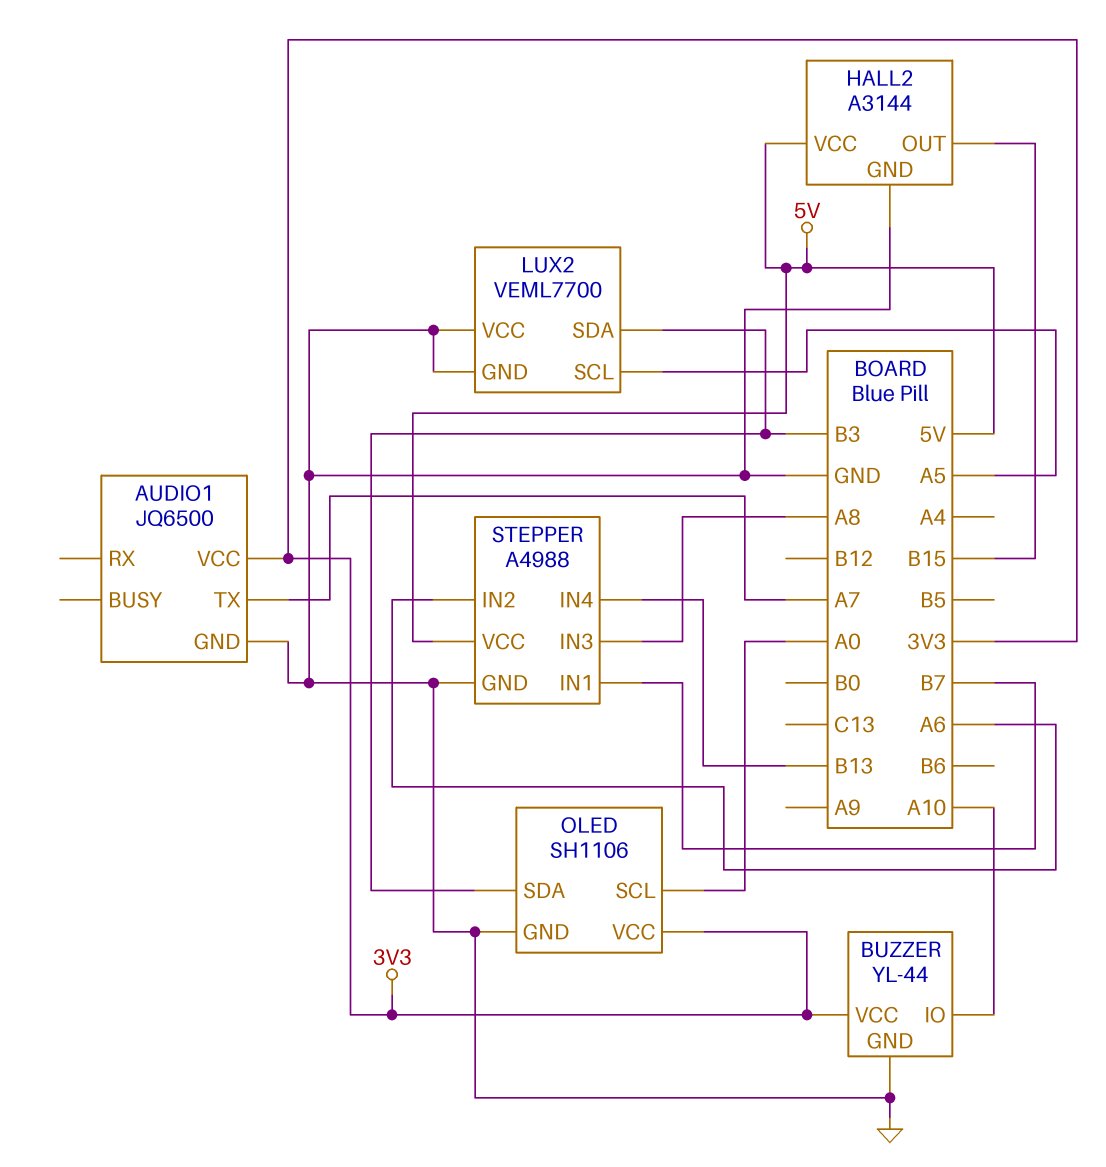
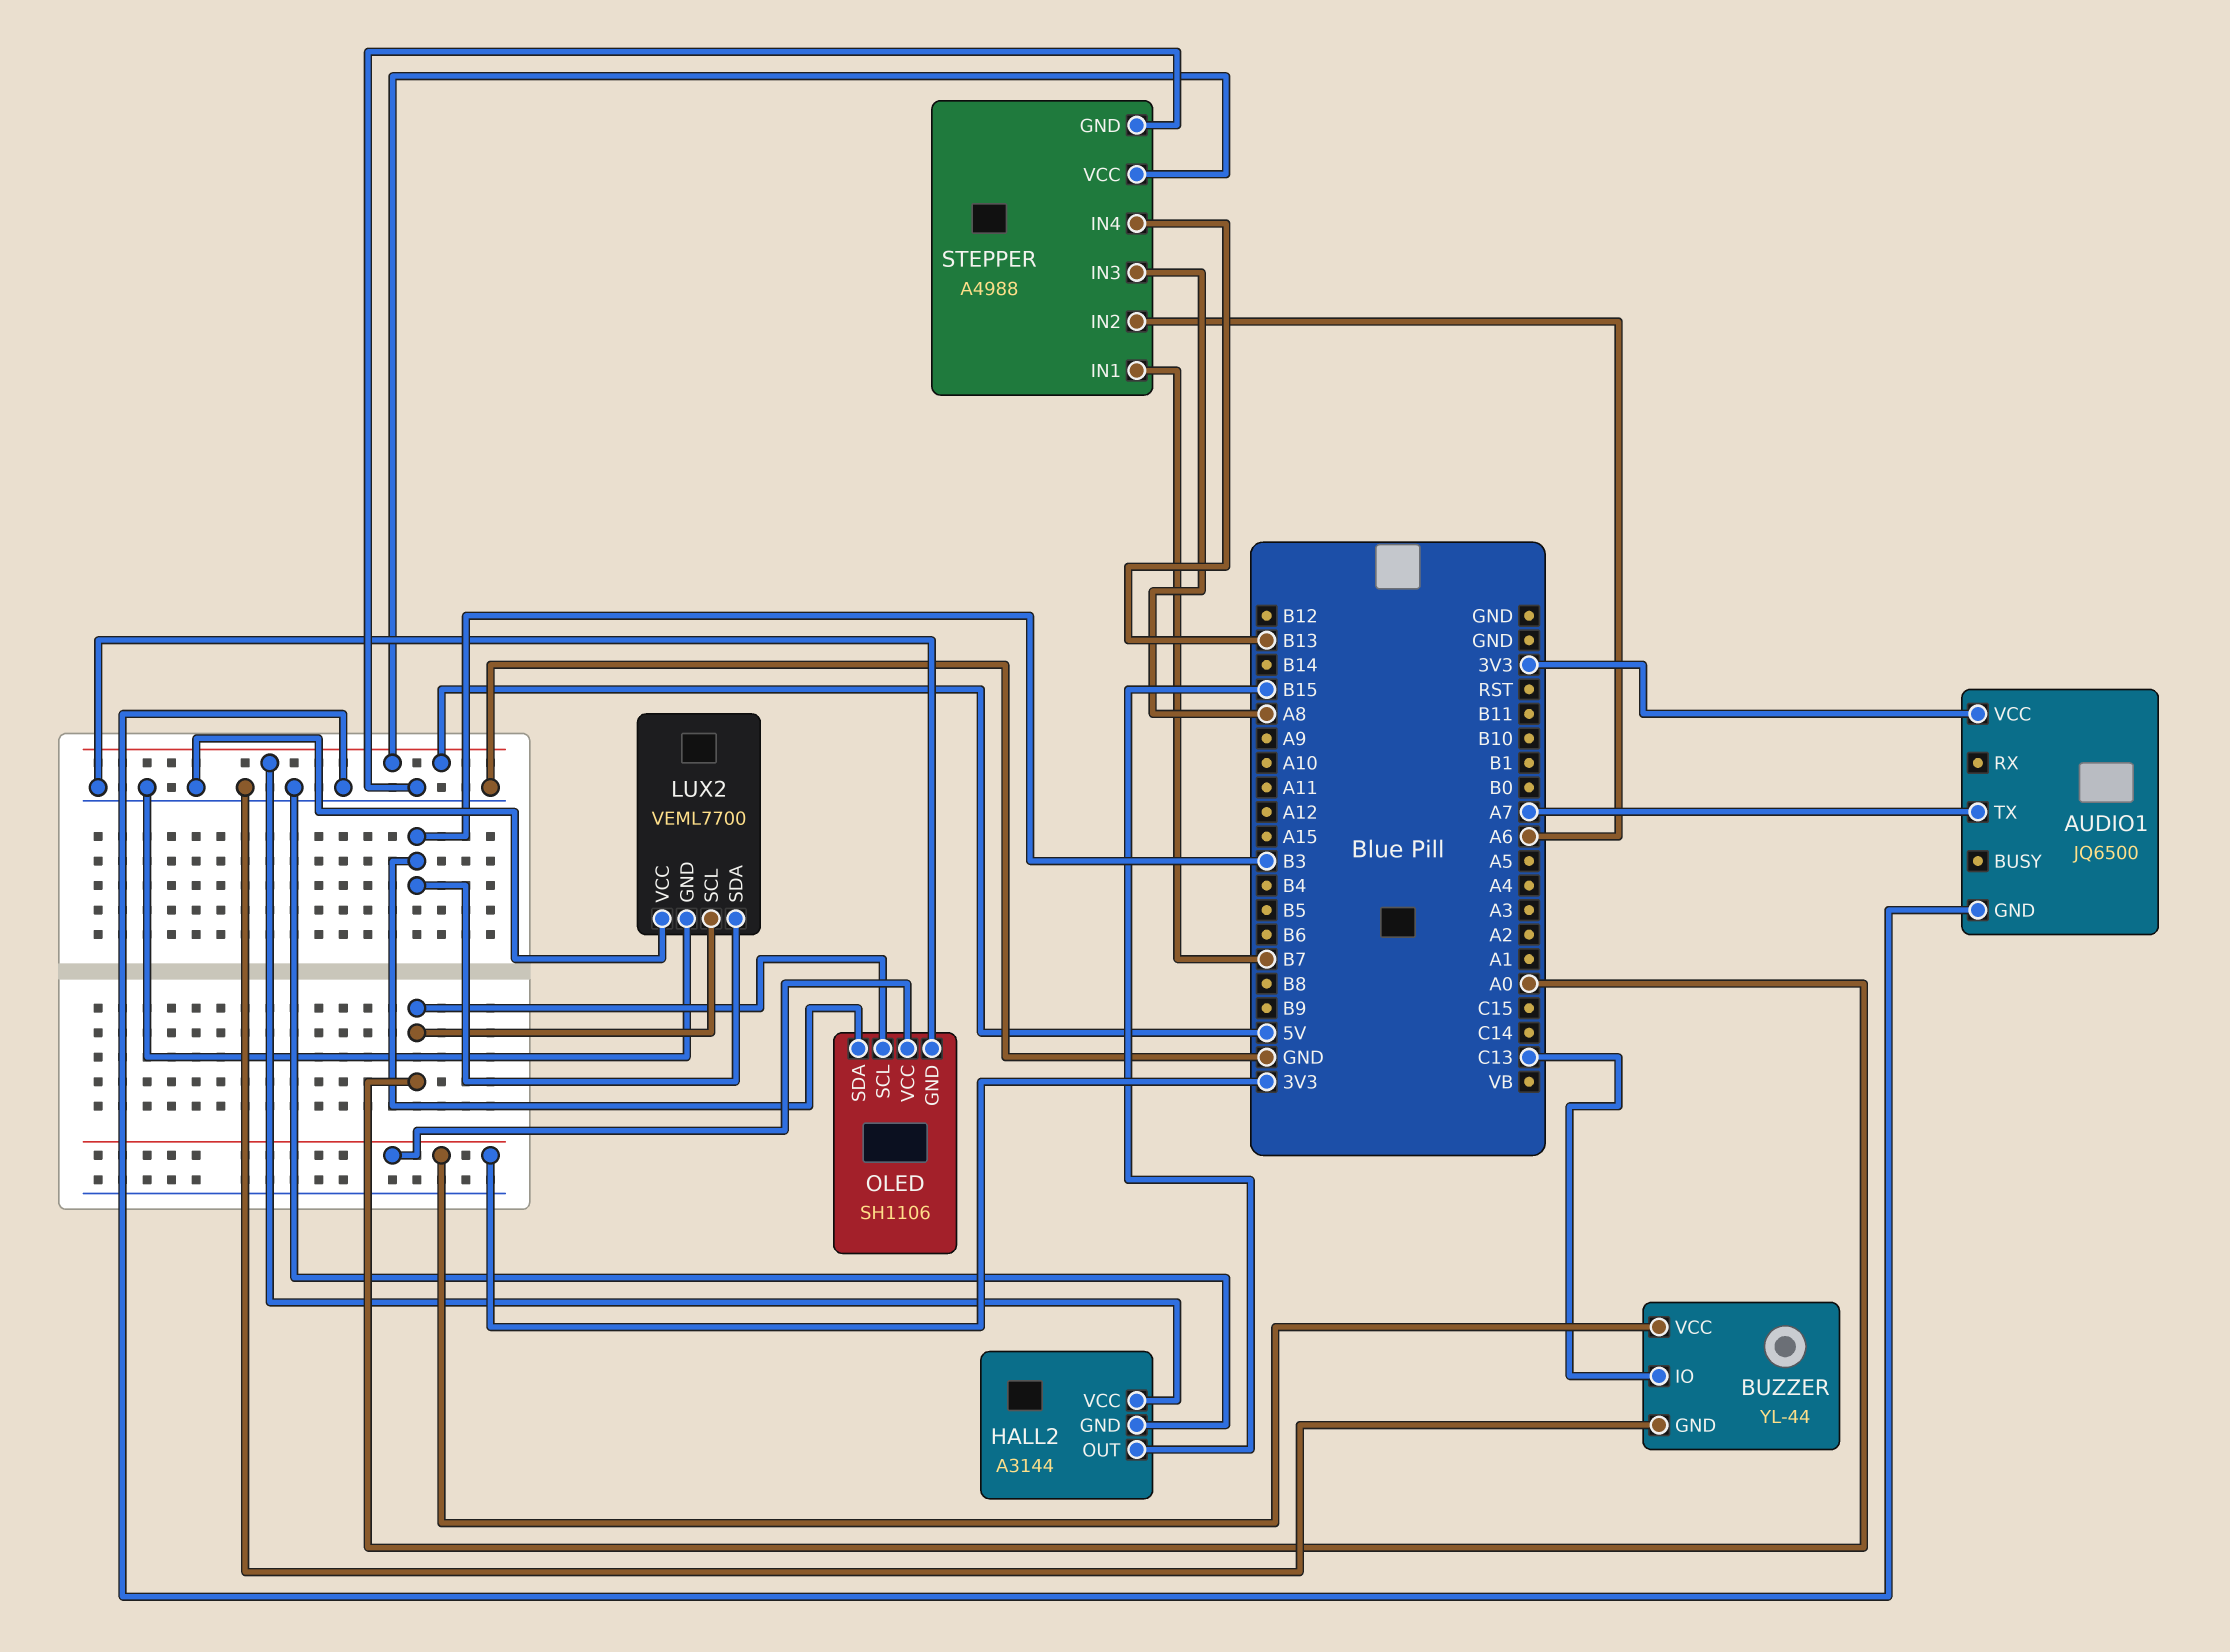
BUZZER pin IO: A10 -> C13
LUX2 pin SCL: A5 -> A0

